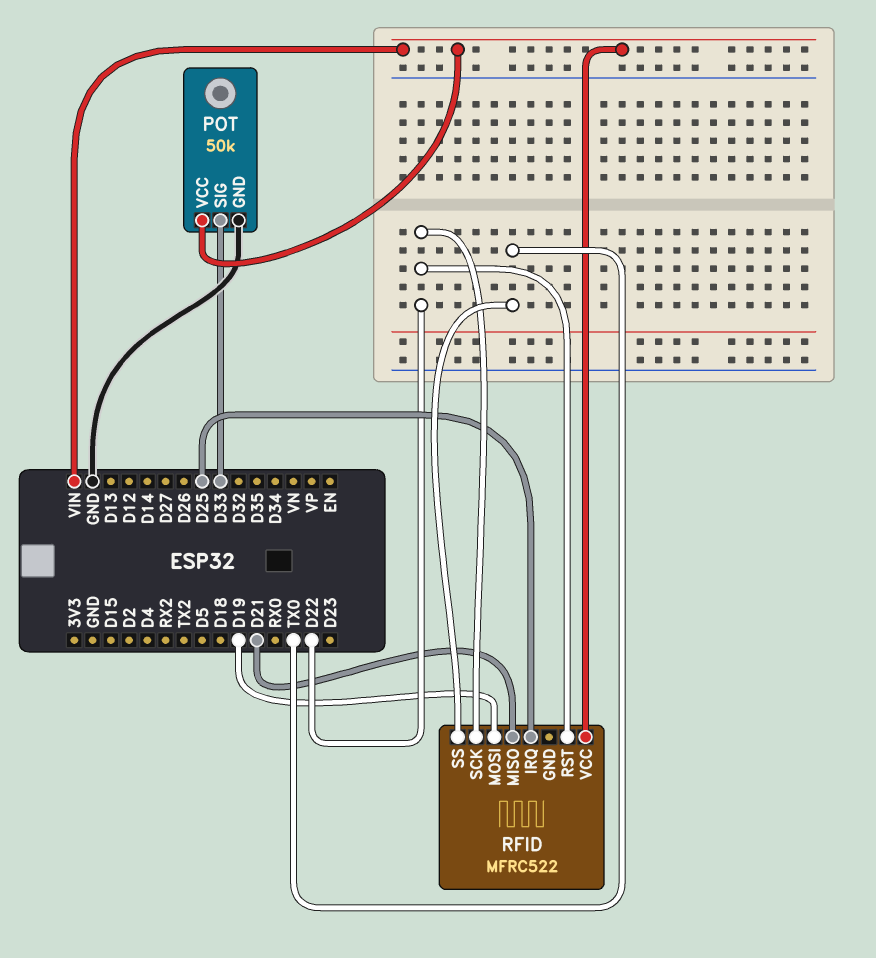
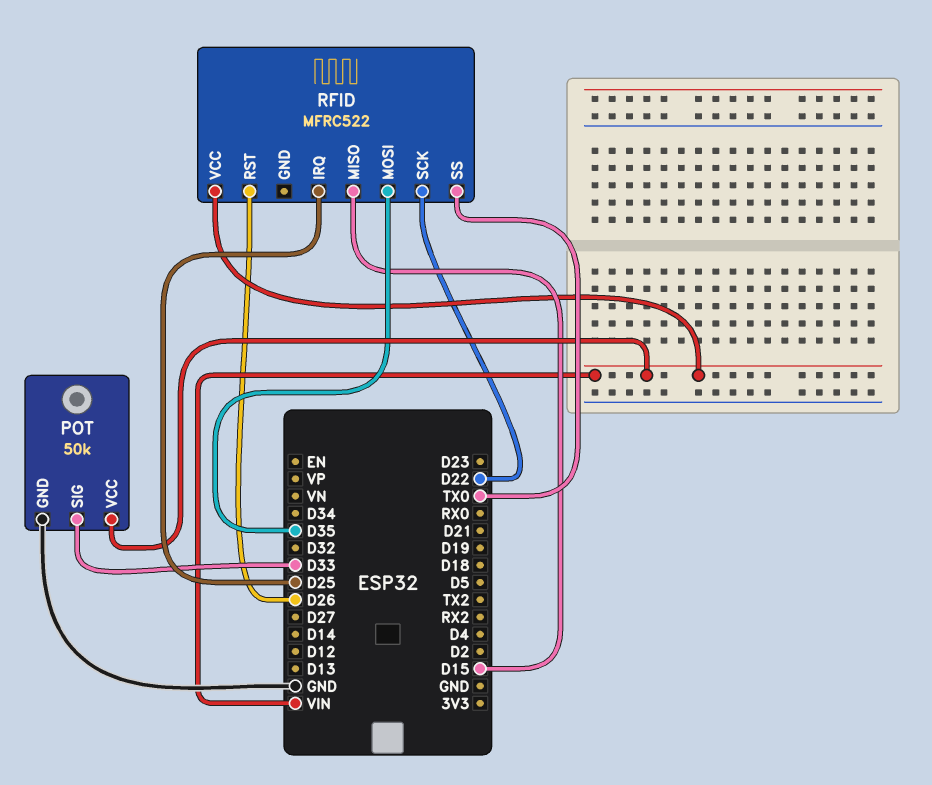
RFID pin MISO: D21 -> D15
RFID pin MOSI: D19 -> D35
RFID pin RST: D22 -> D26

